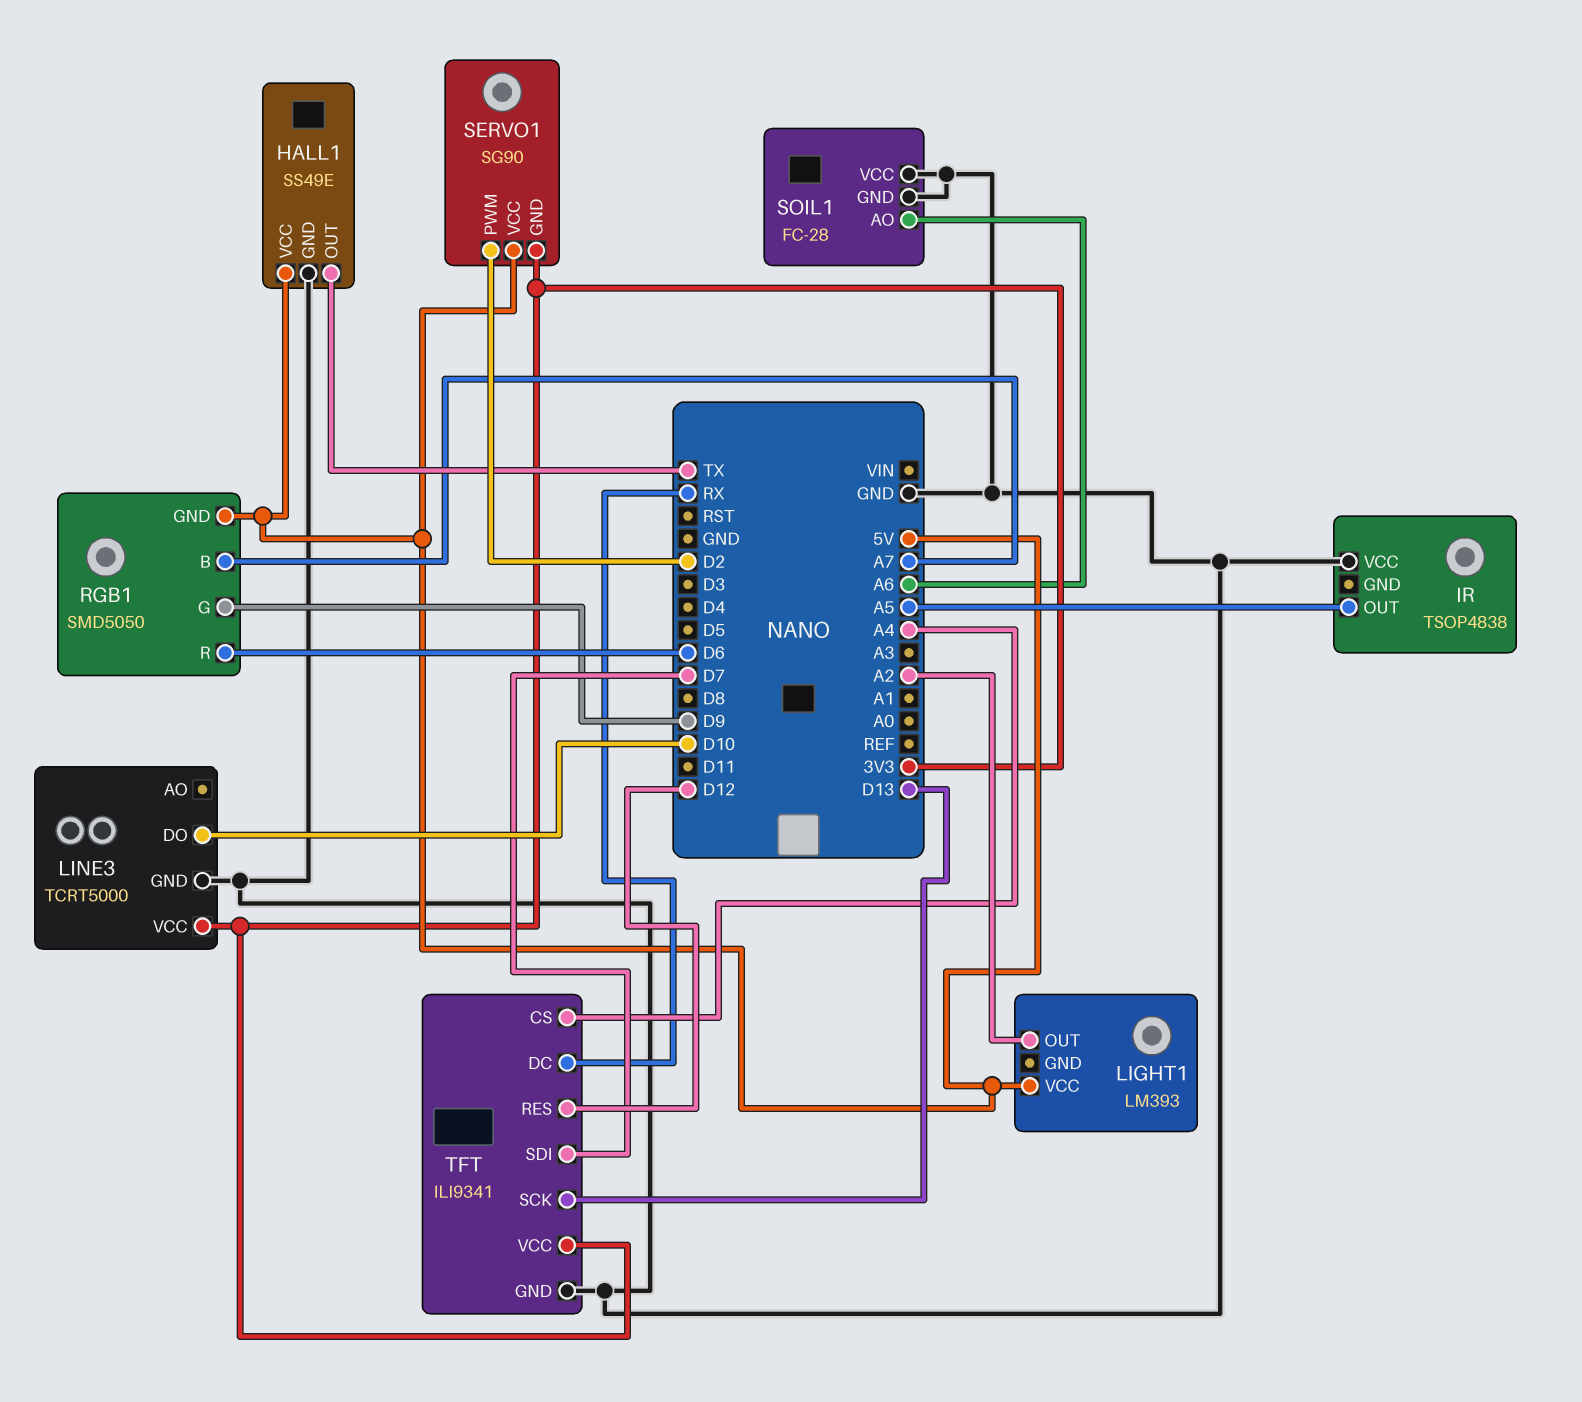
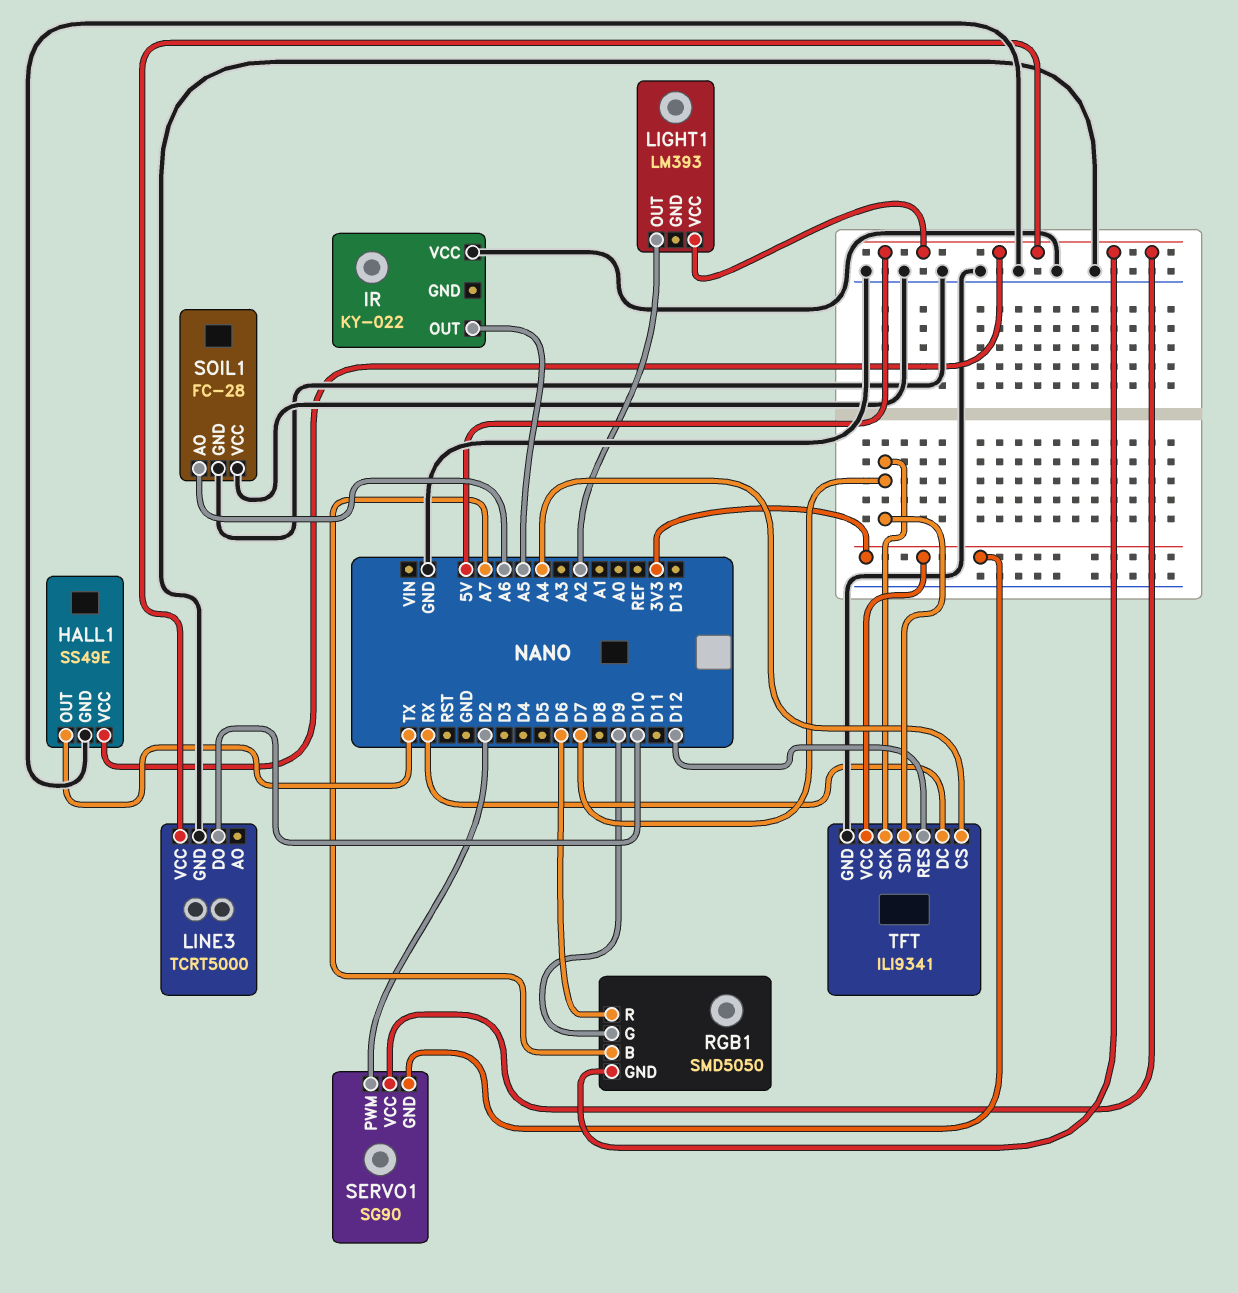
IR: TSOP4838 -> KY-022
LINE3 pin VCC: 3V3 -> 5V
TFT pin SCK: D13 -> D7

